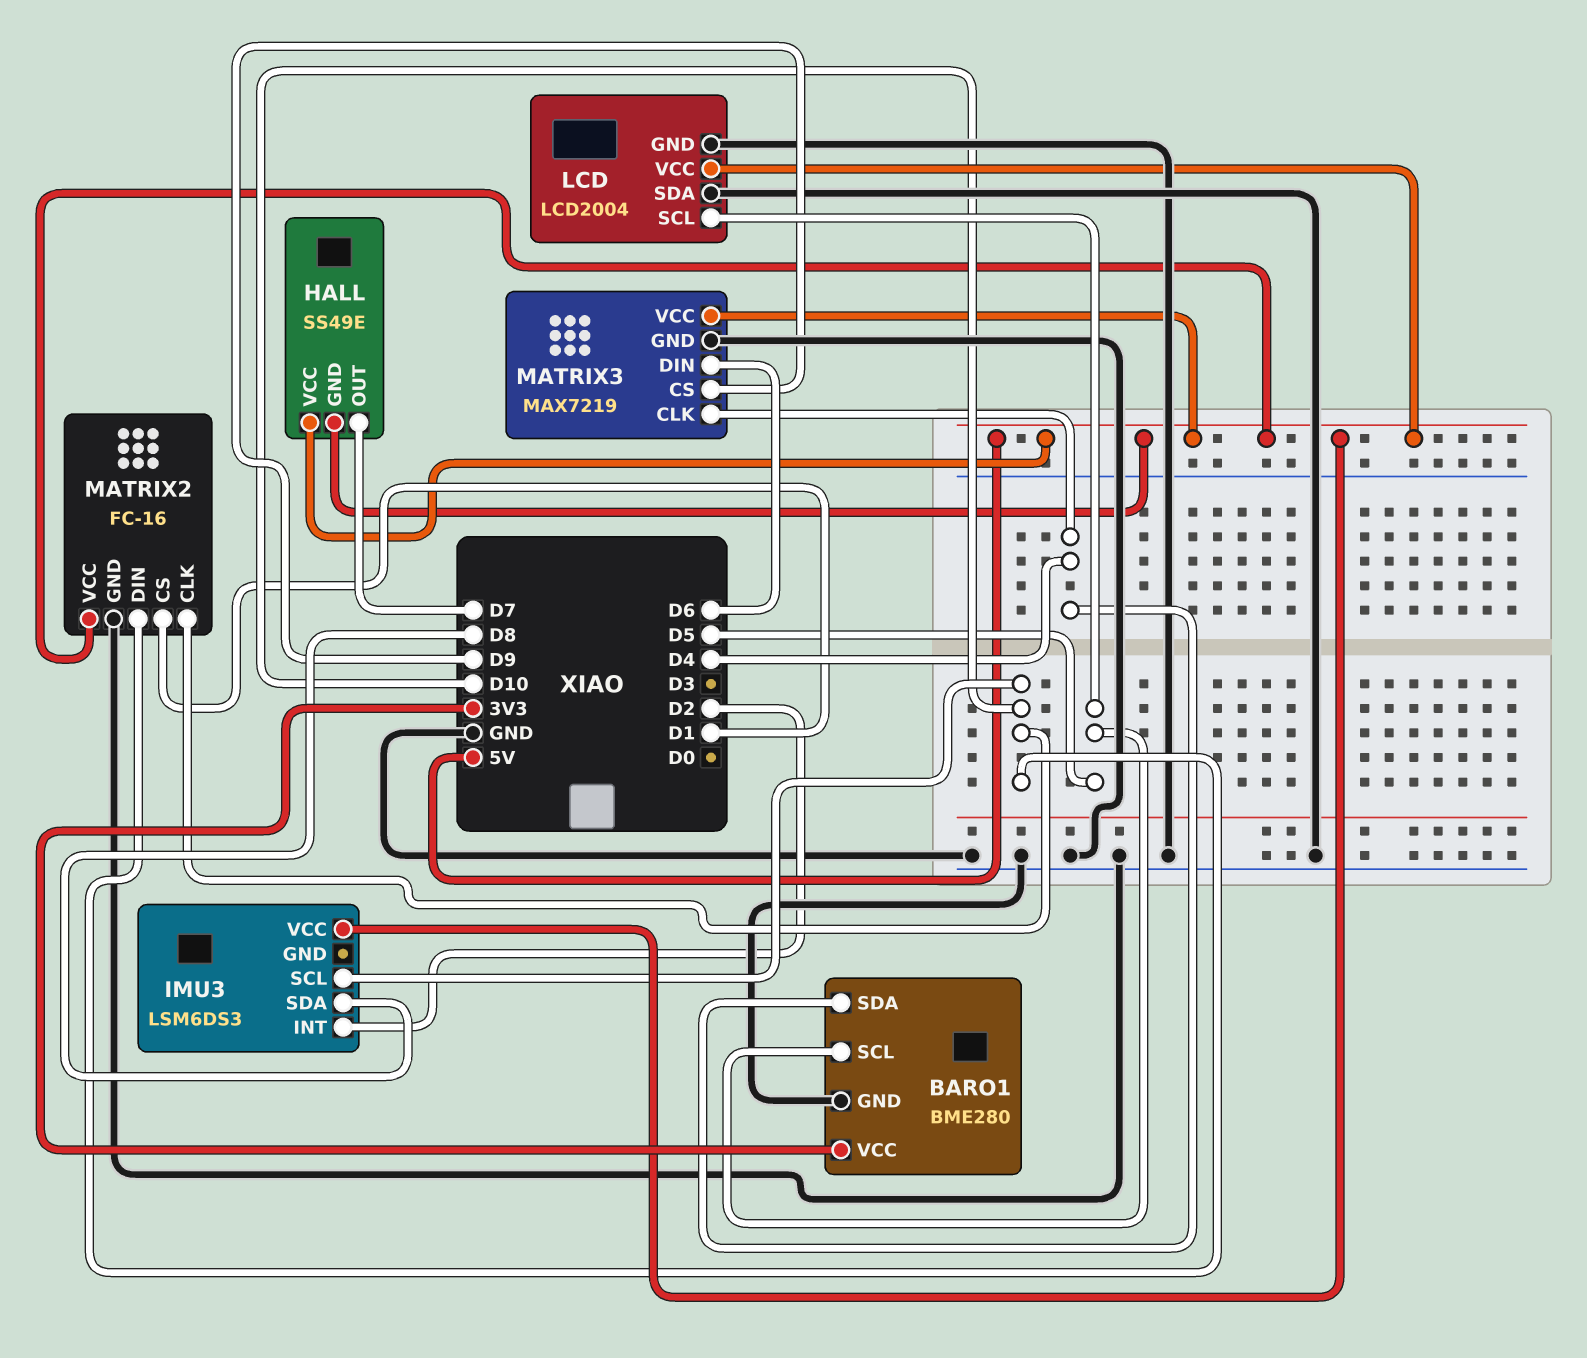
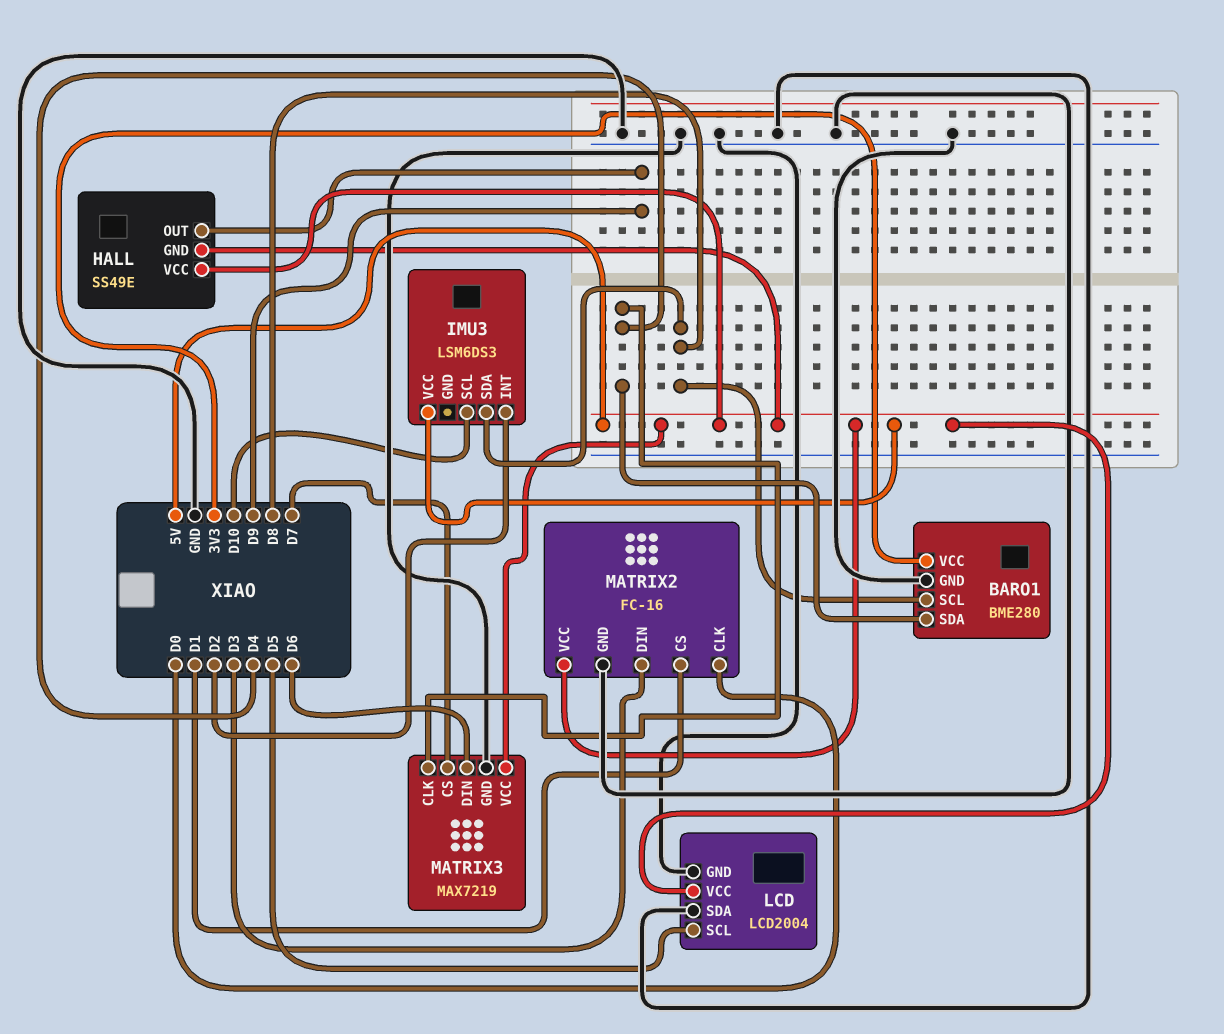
BARO1 pin SCL: D5 -> D8
HALL pin OUT: D7 -> D9
MATRIX2 pin CLK: D10 -> D0
MATRIX2 pin DIN: D10 -> D3
MATRIX3 pin CS: D9 -> D7

